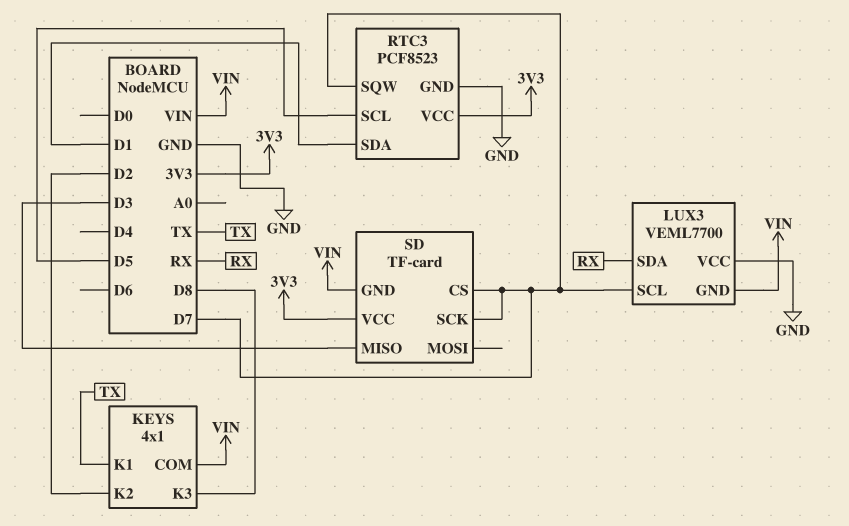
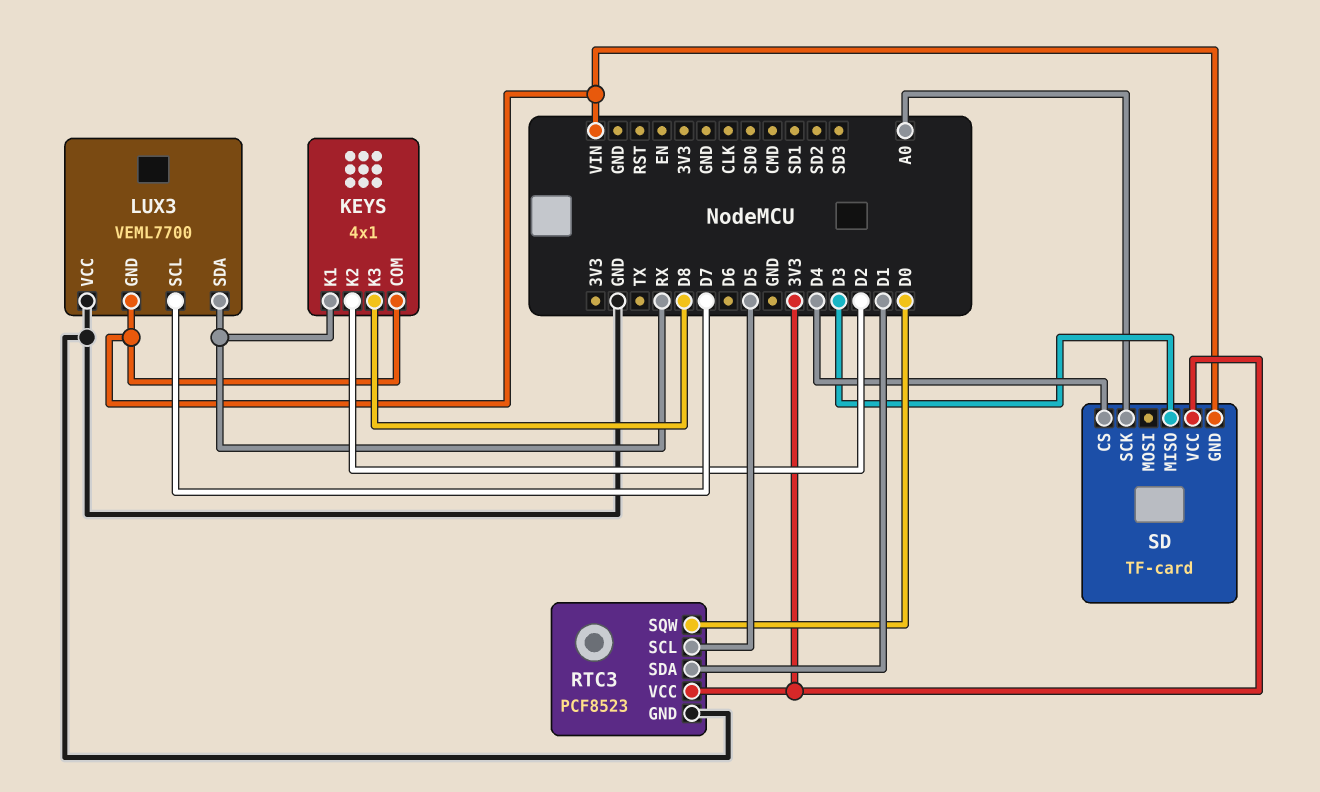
KEYS pin K1: TX -> RX
RTC3 pin SQW: D7 -> D0
SD pin CS: D7 -> D4
SD pin SCK: D7 -> A0

